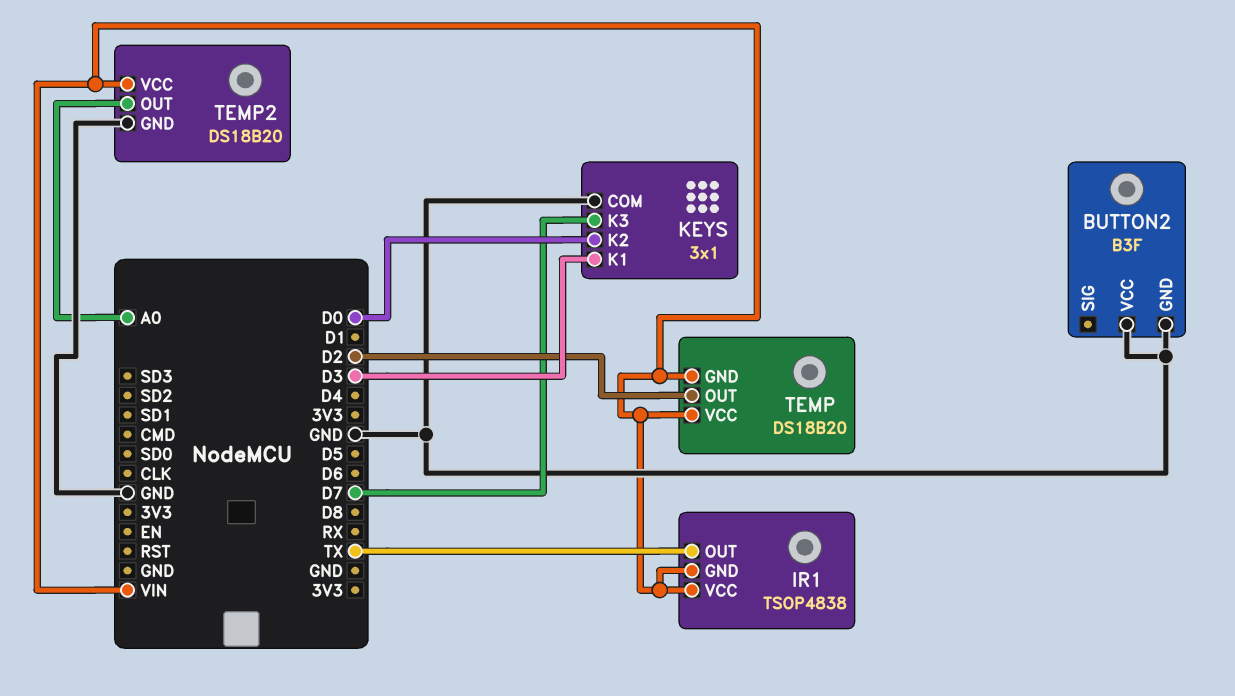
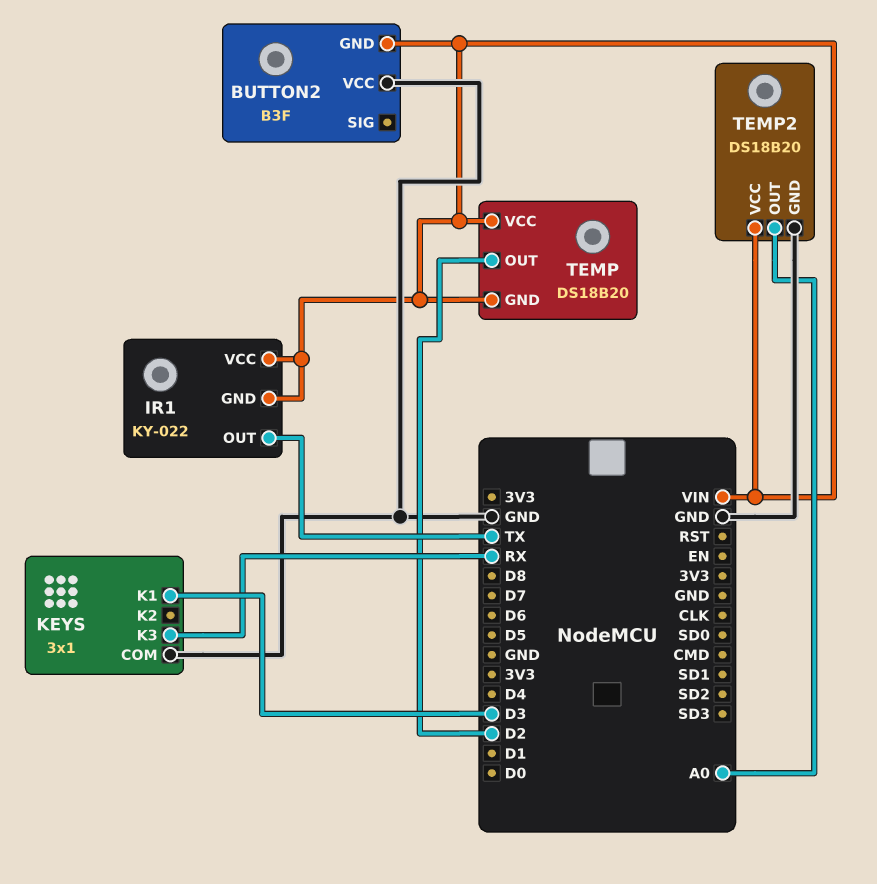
BUTTON2 pin GND: GND -> VIN
IR1: TSOP4838 -> KY-022
KEYS pin K2: D0 -> none
KEYS pin K3: D7 -> RX

